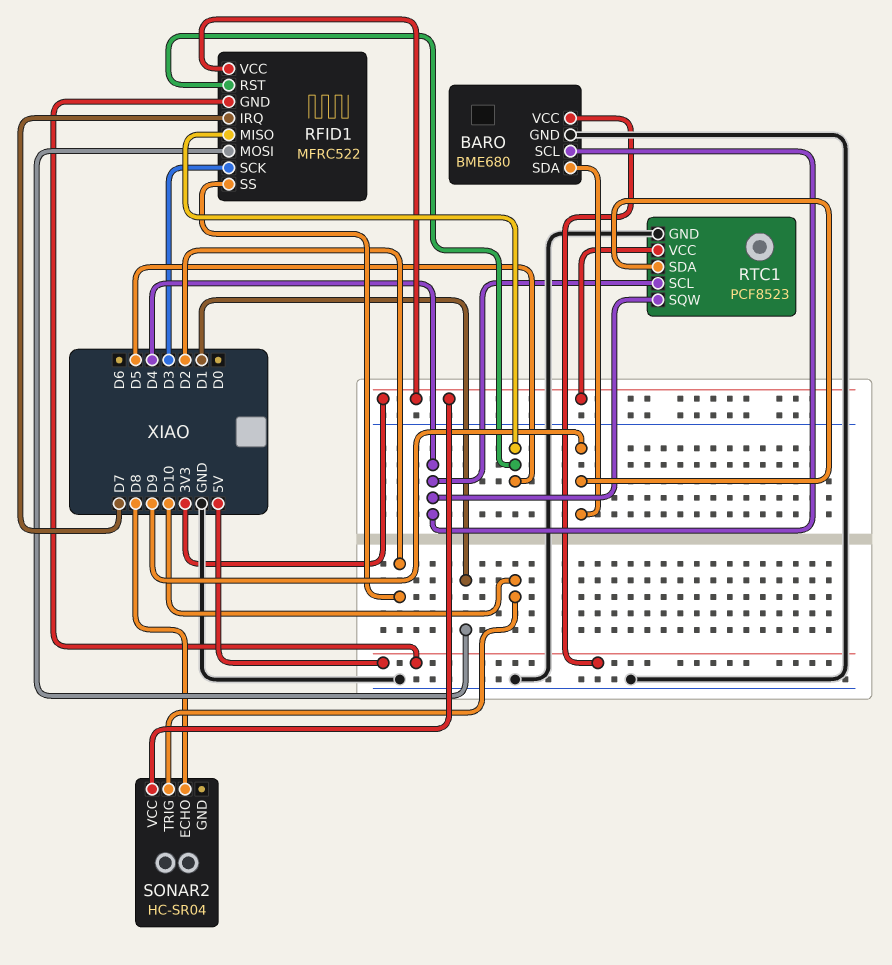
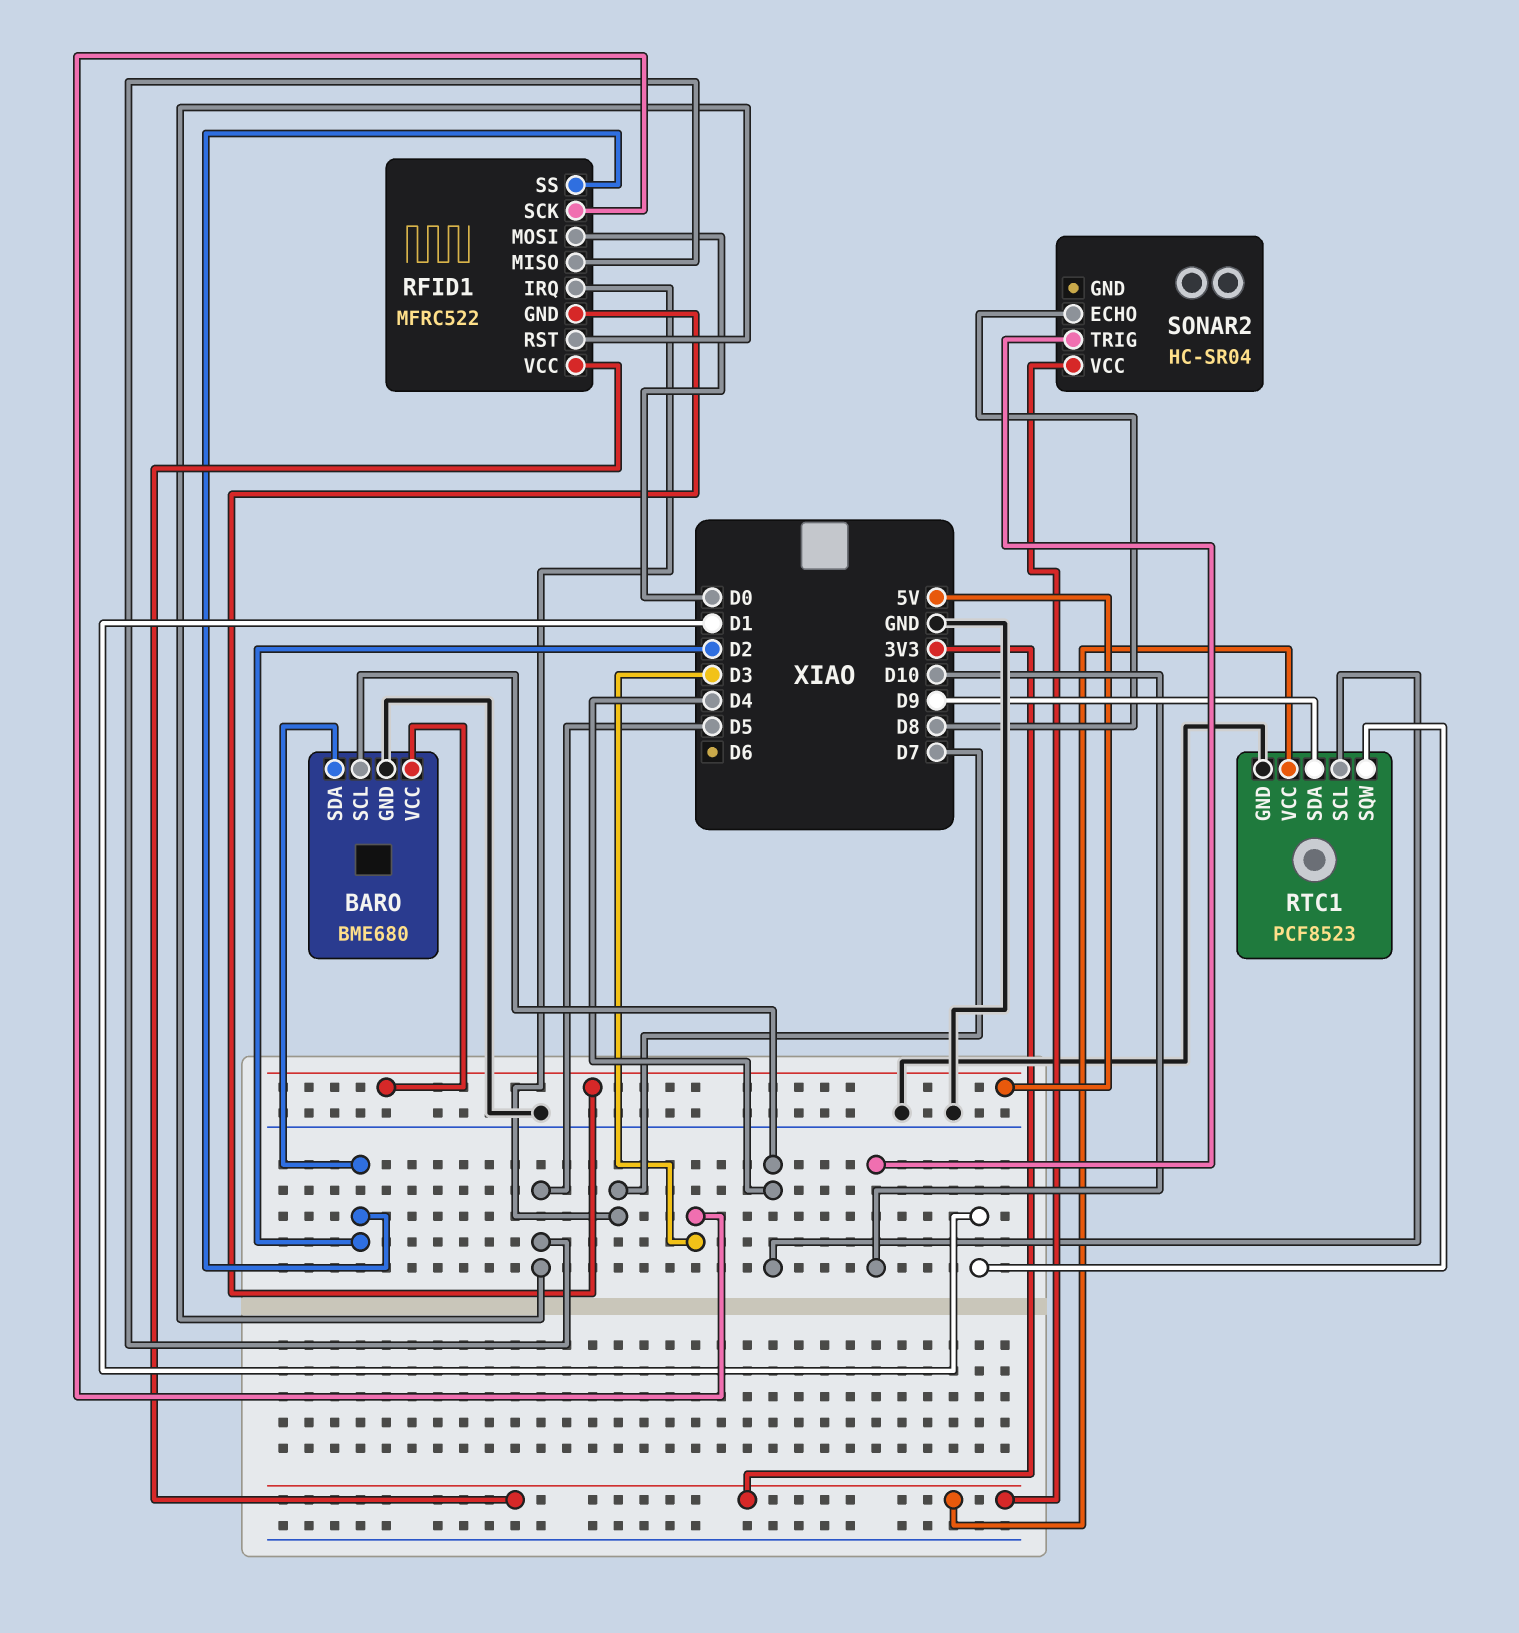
BARO pin SDA: D9 -> D2
RFID1 pin MOSI: D1 -> D0
RTC1 pin SQW: D4 -> D1

